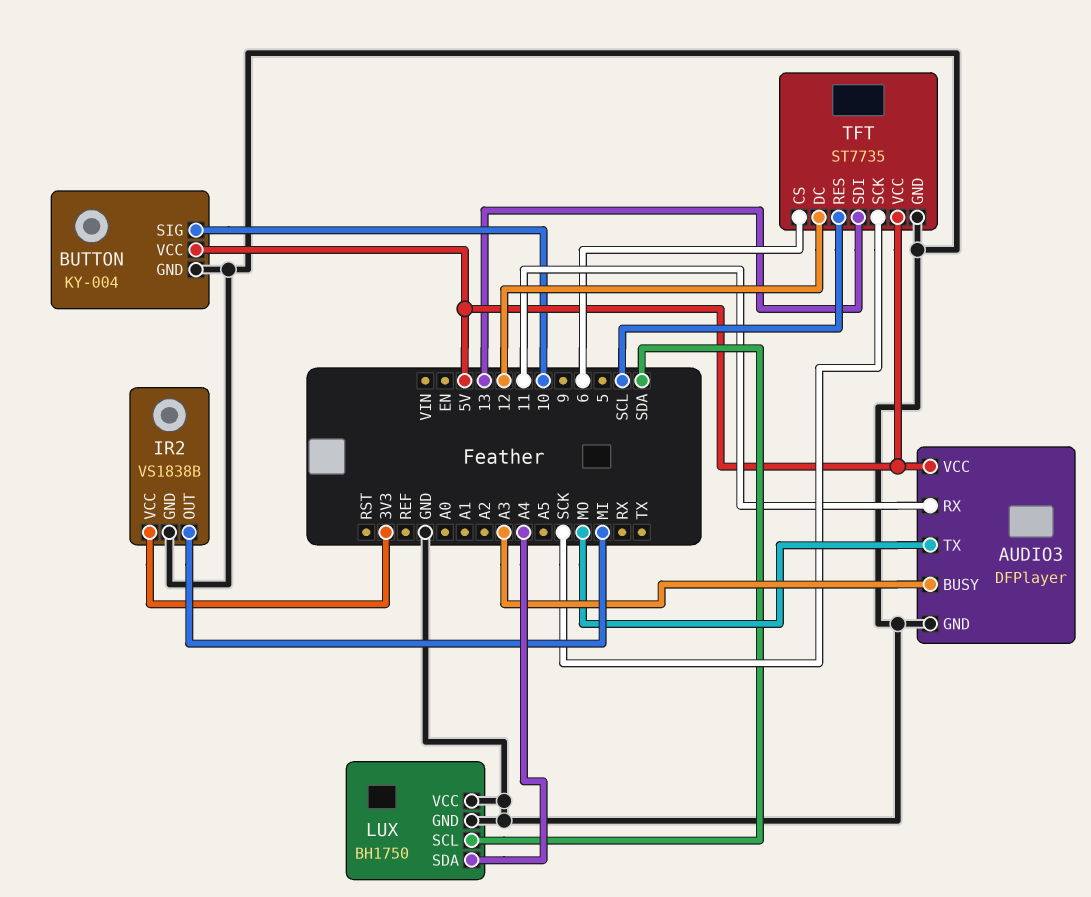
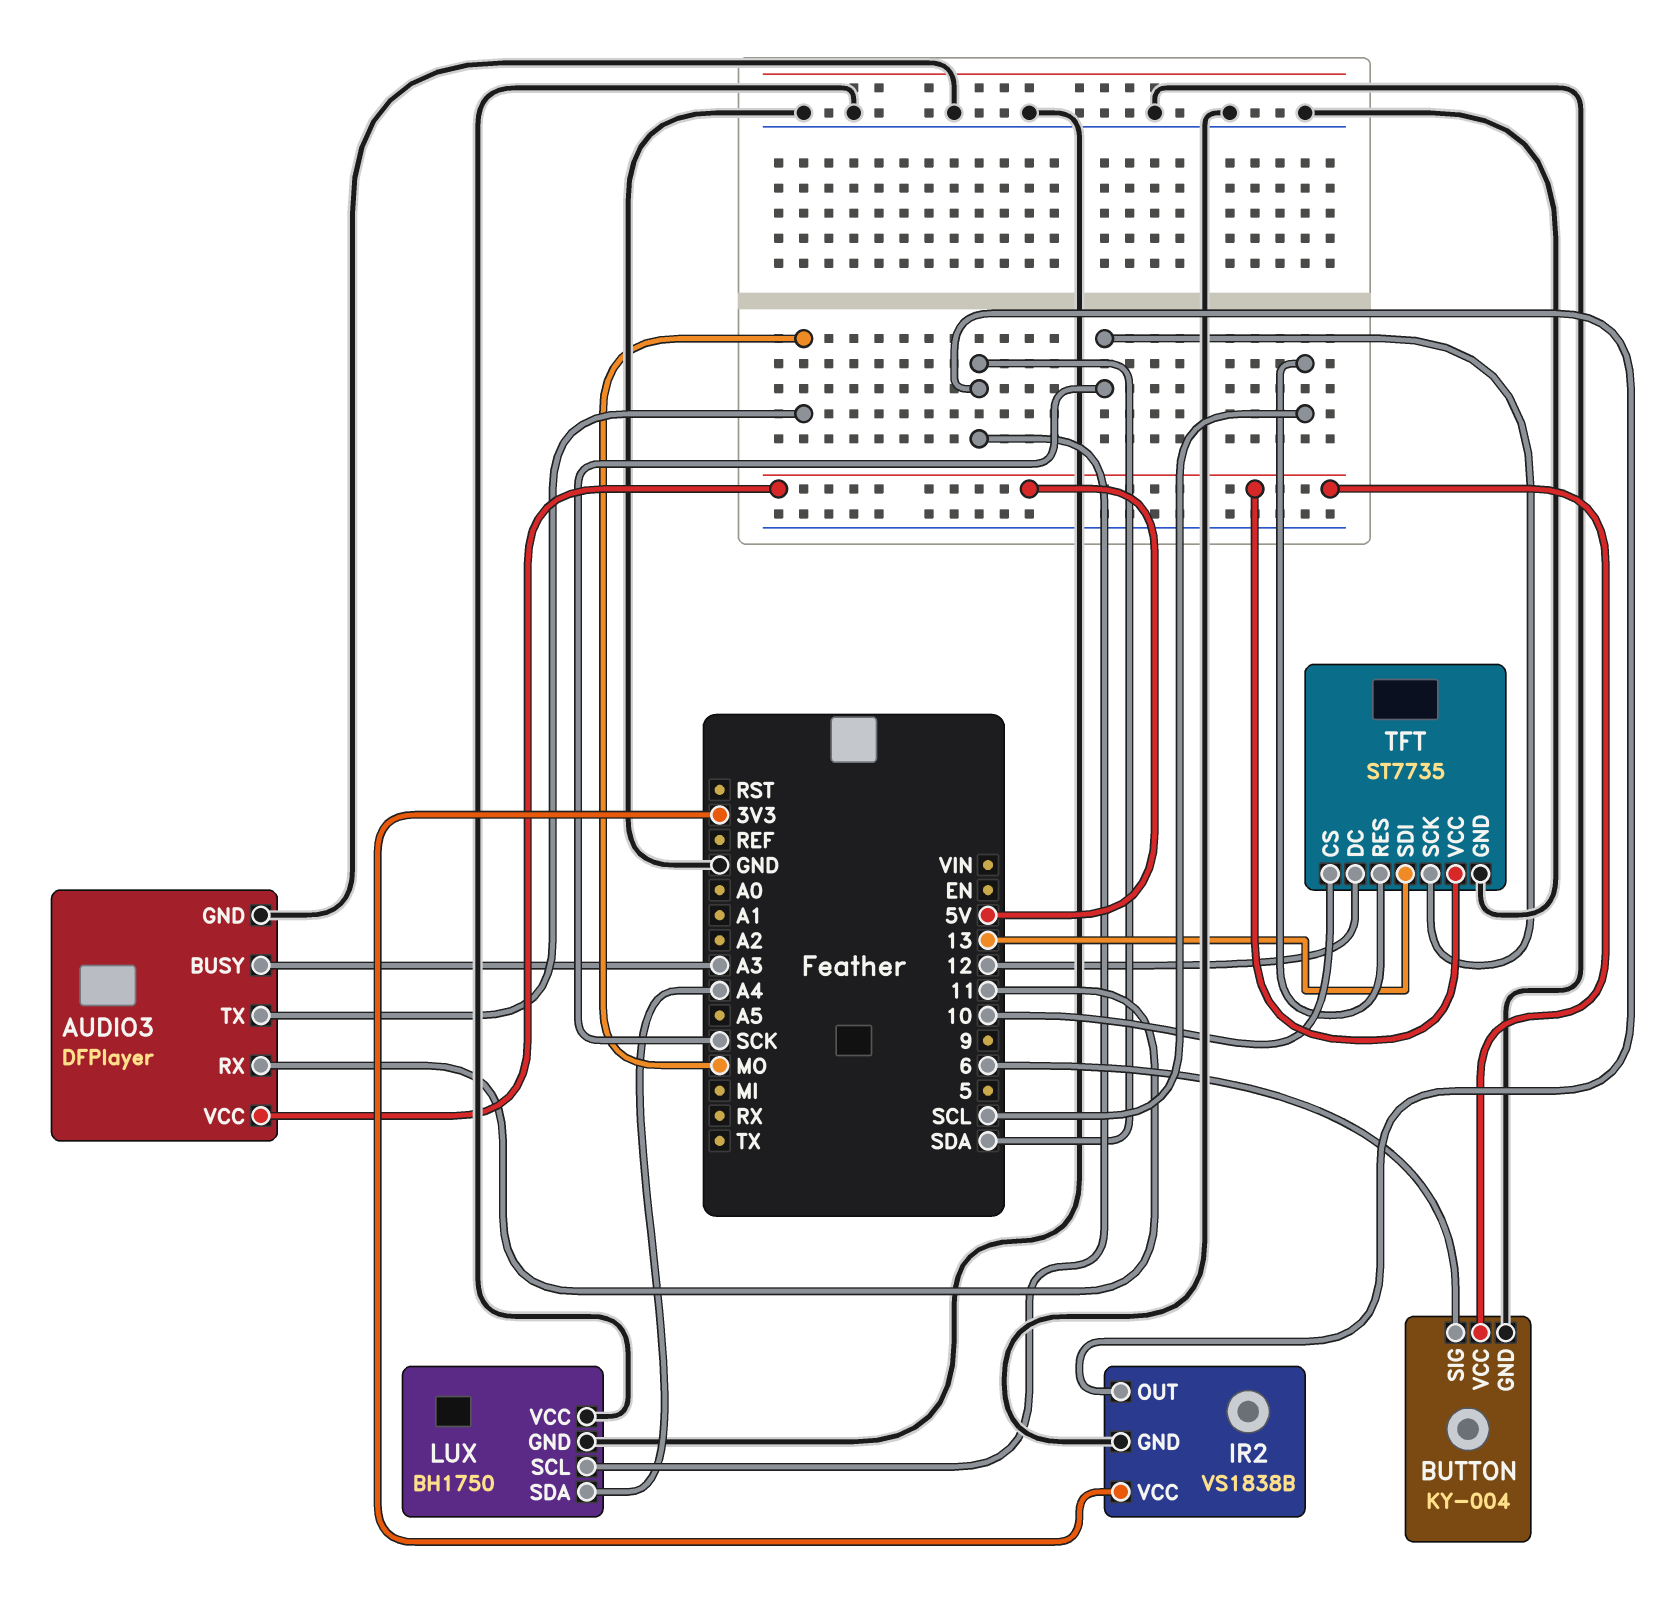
BUTTON pin SIG: 10 -> 6
IR2 pin OUT: MI -> SDA
TFT pin CS: 6 -> 10

